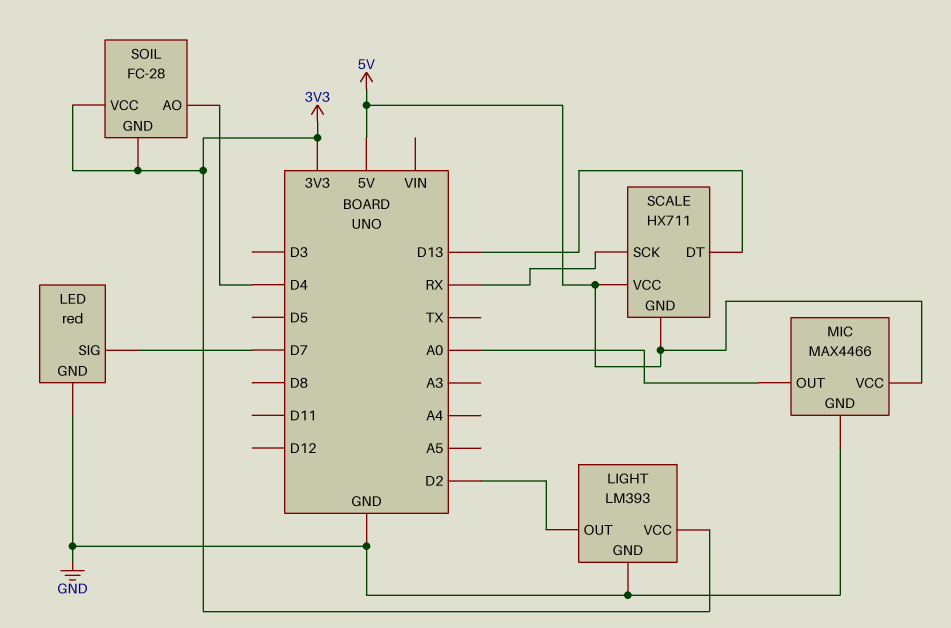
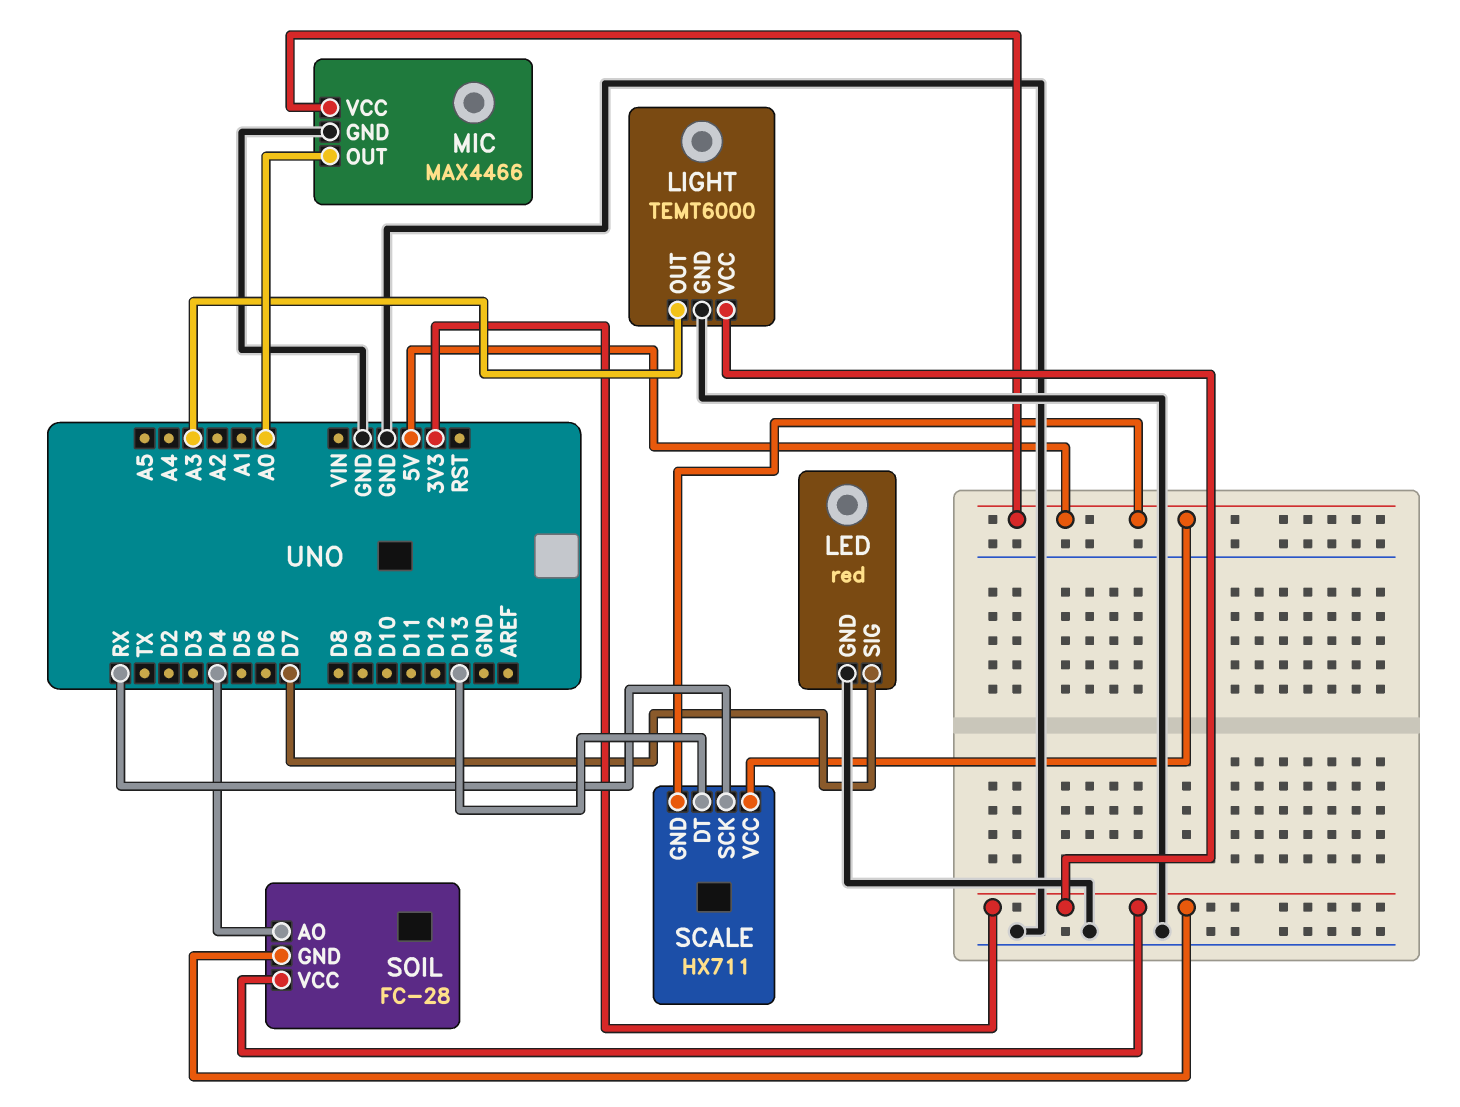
LIGHT: LM393 -> TEMT6000
LIGHT pin OUT: D2 -> A3

